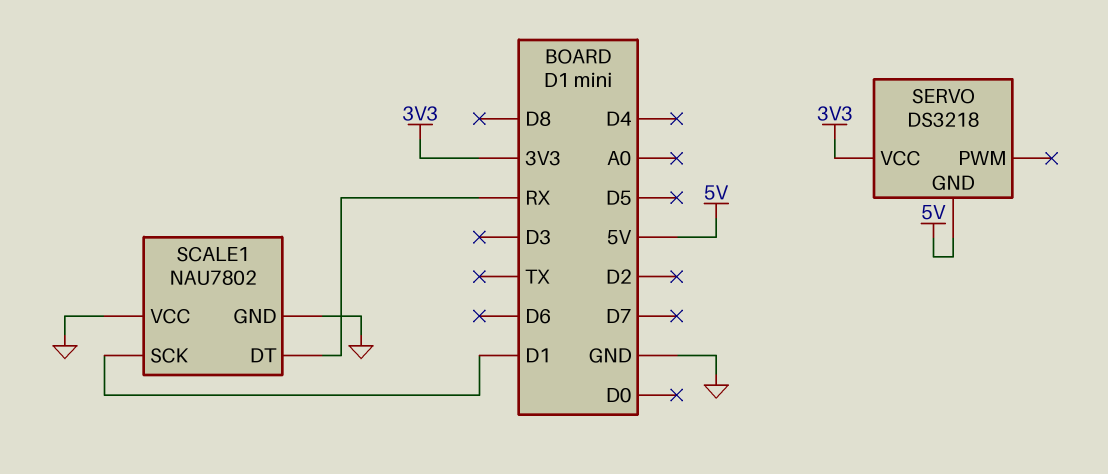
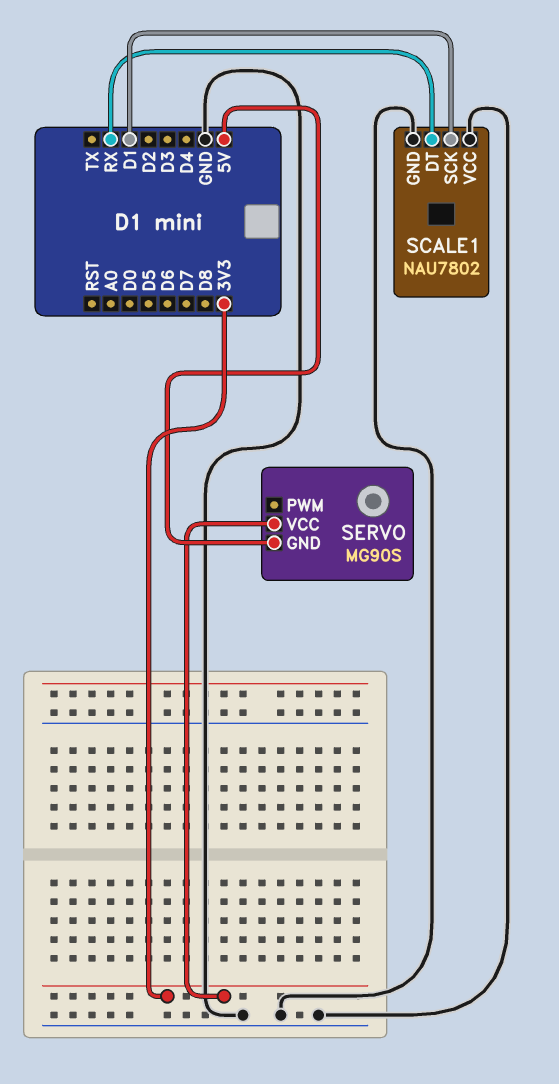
SERVO: DS3218 -> MG90S

